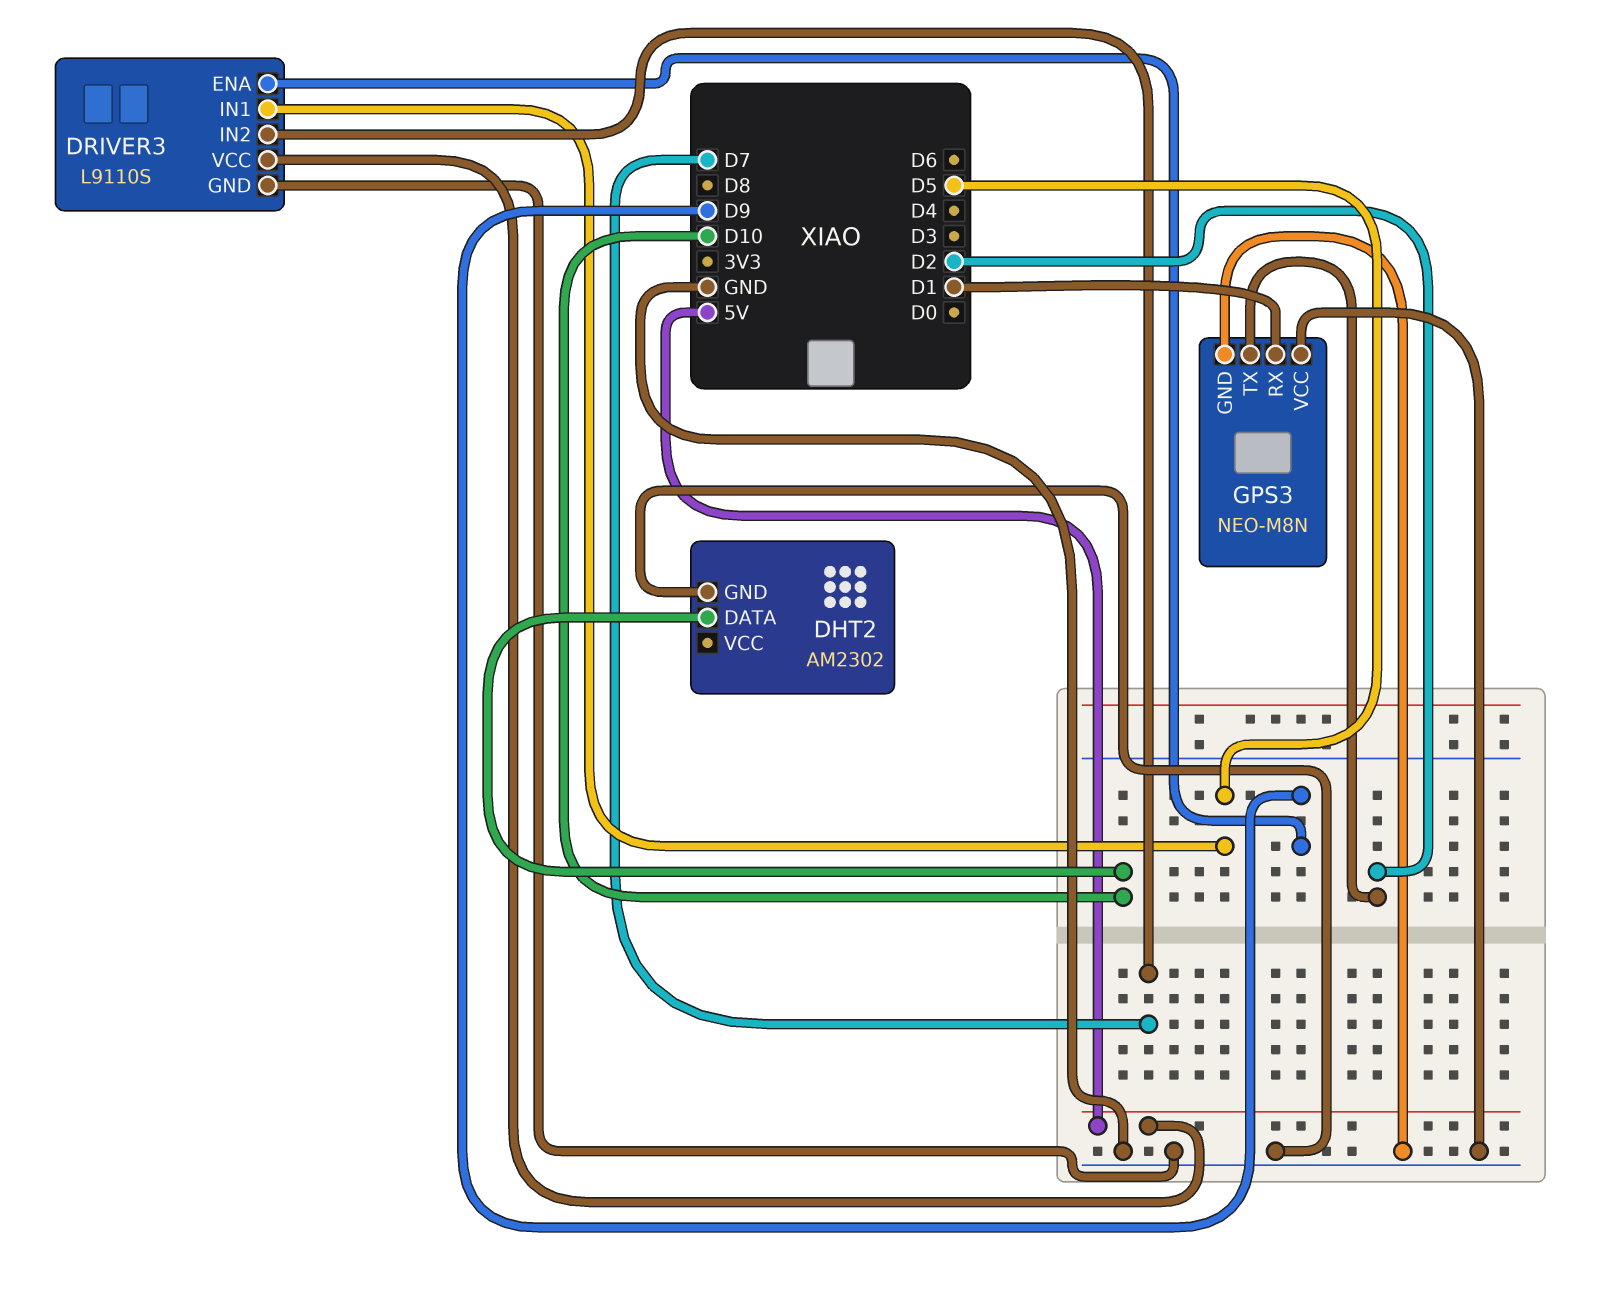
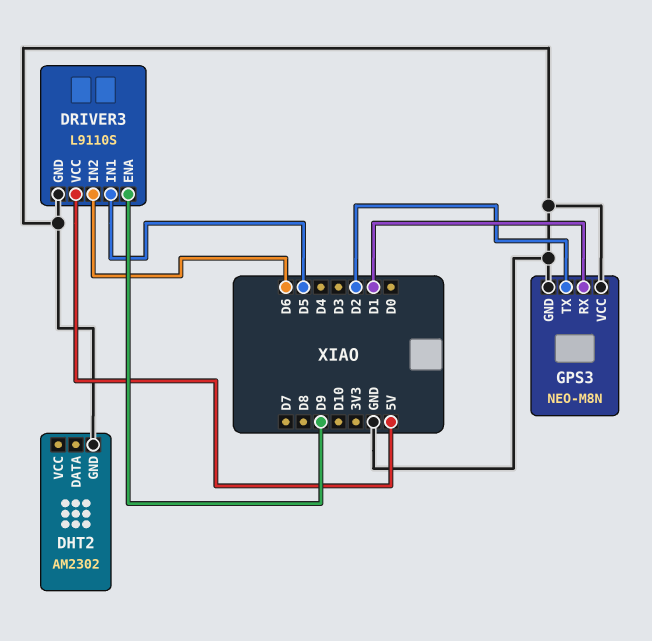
DHT2 pin DATA: D10 -> none
DRIVER3 pin IN2: D7 -> D6

